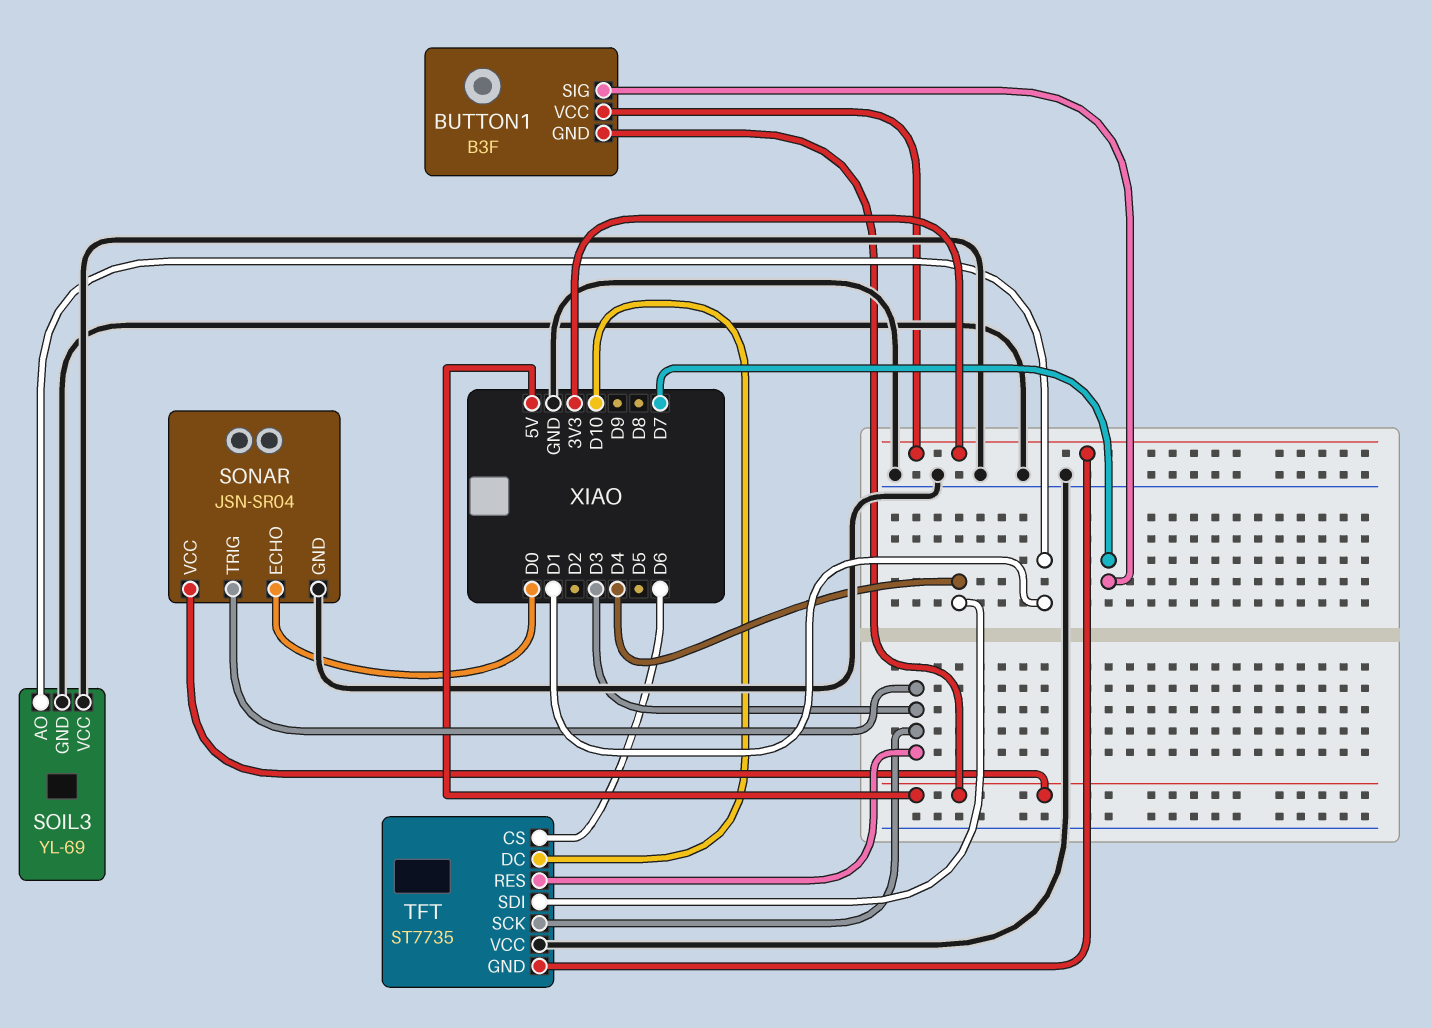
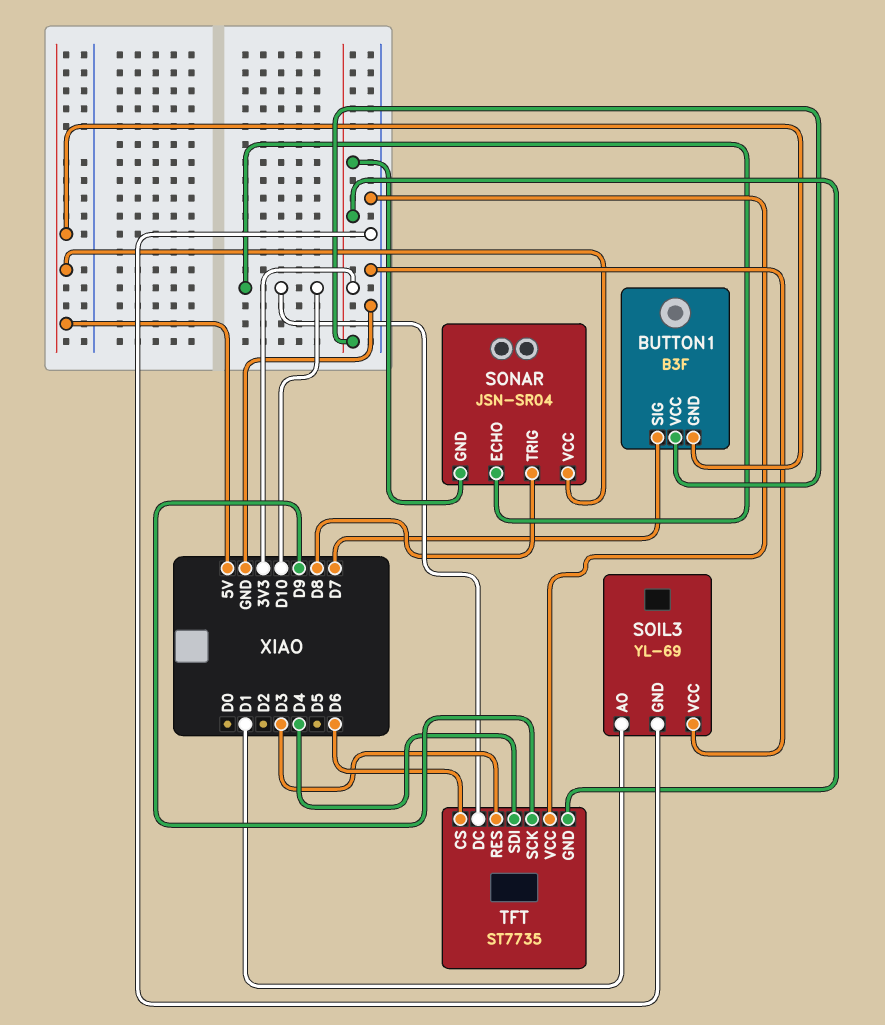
SONAR pin ECHO: D0 -> D10
SONAR pin GND: GND -> 3V3
SONAR pin TRIG: D3 -> D8
TFT pin SCK: D3 -> D9

